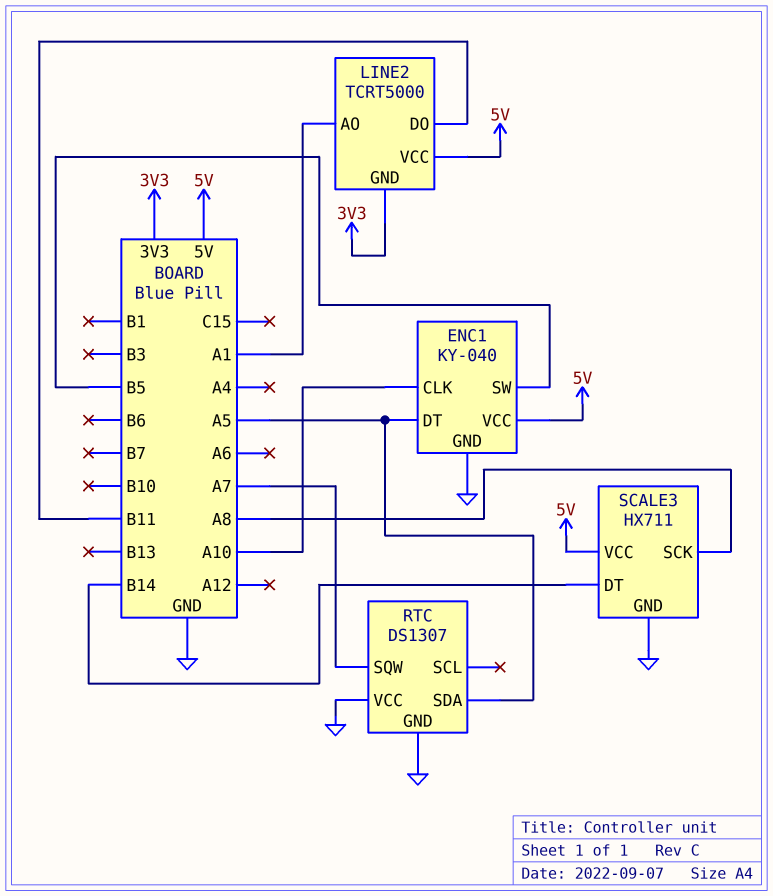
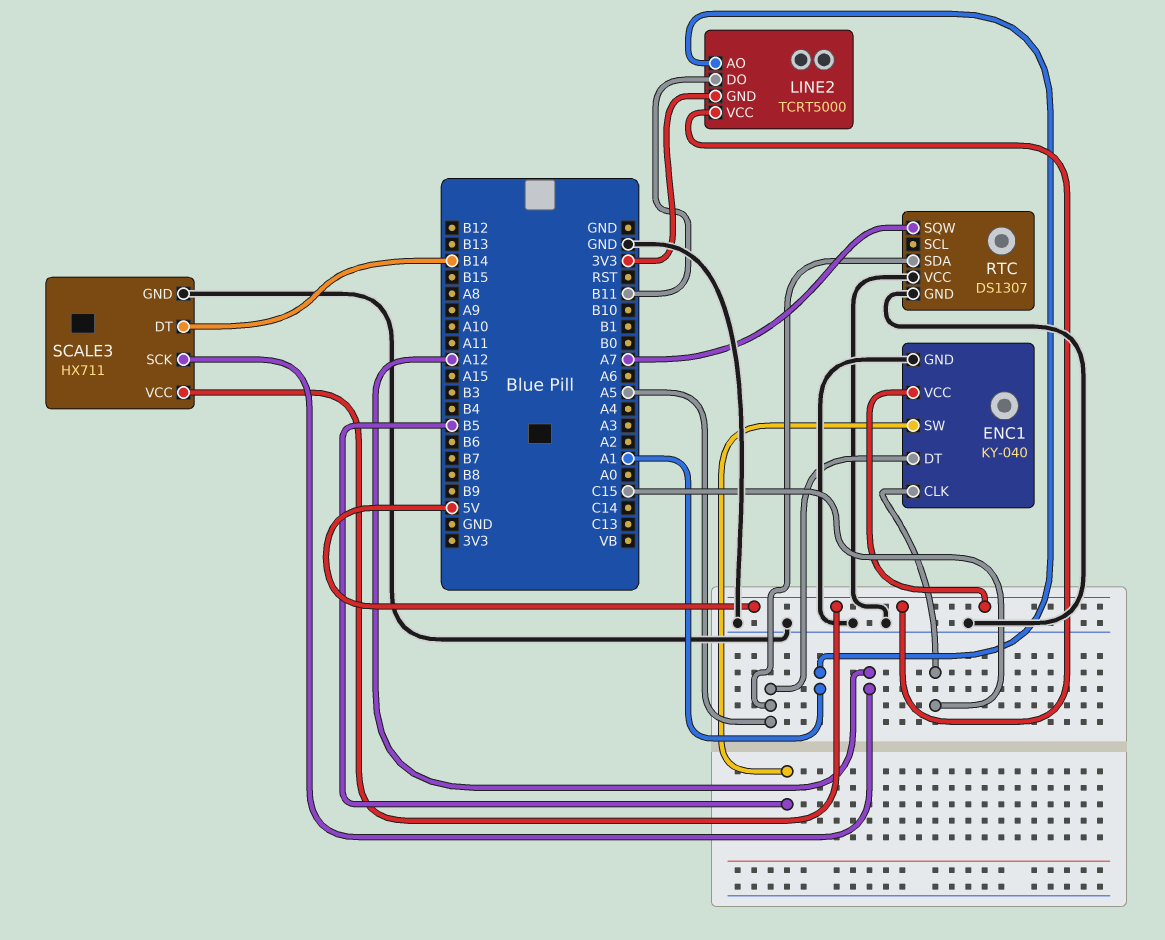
ENC1 pin CLK: A10 -> C15
SCALE3 pin SCK: A8 -> A12

